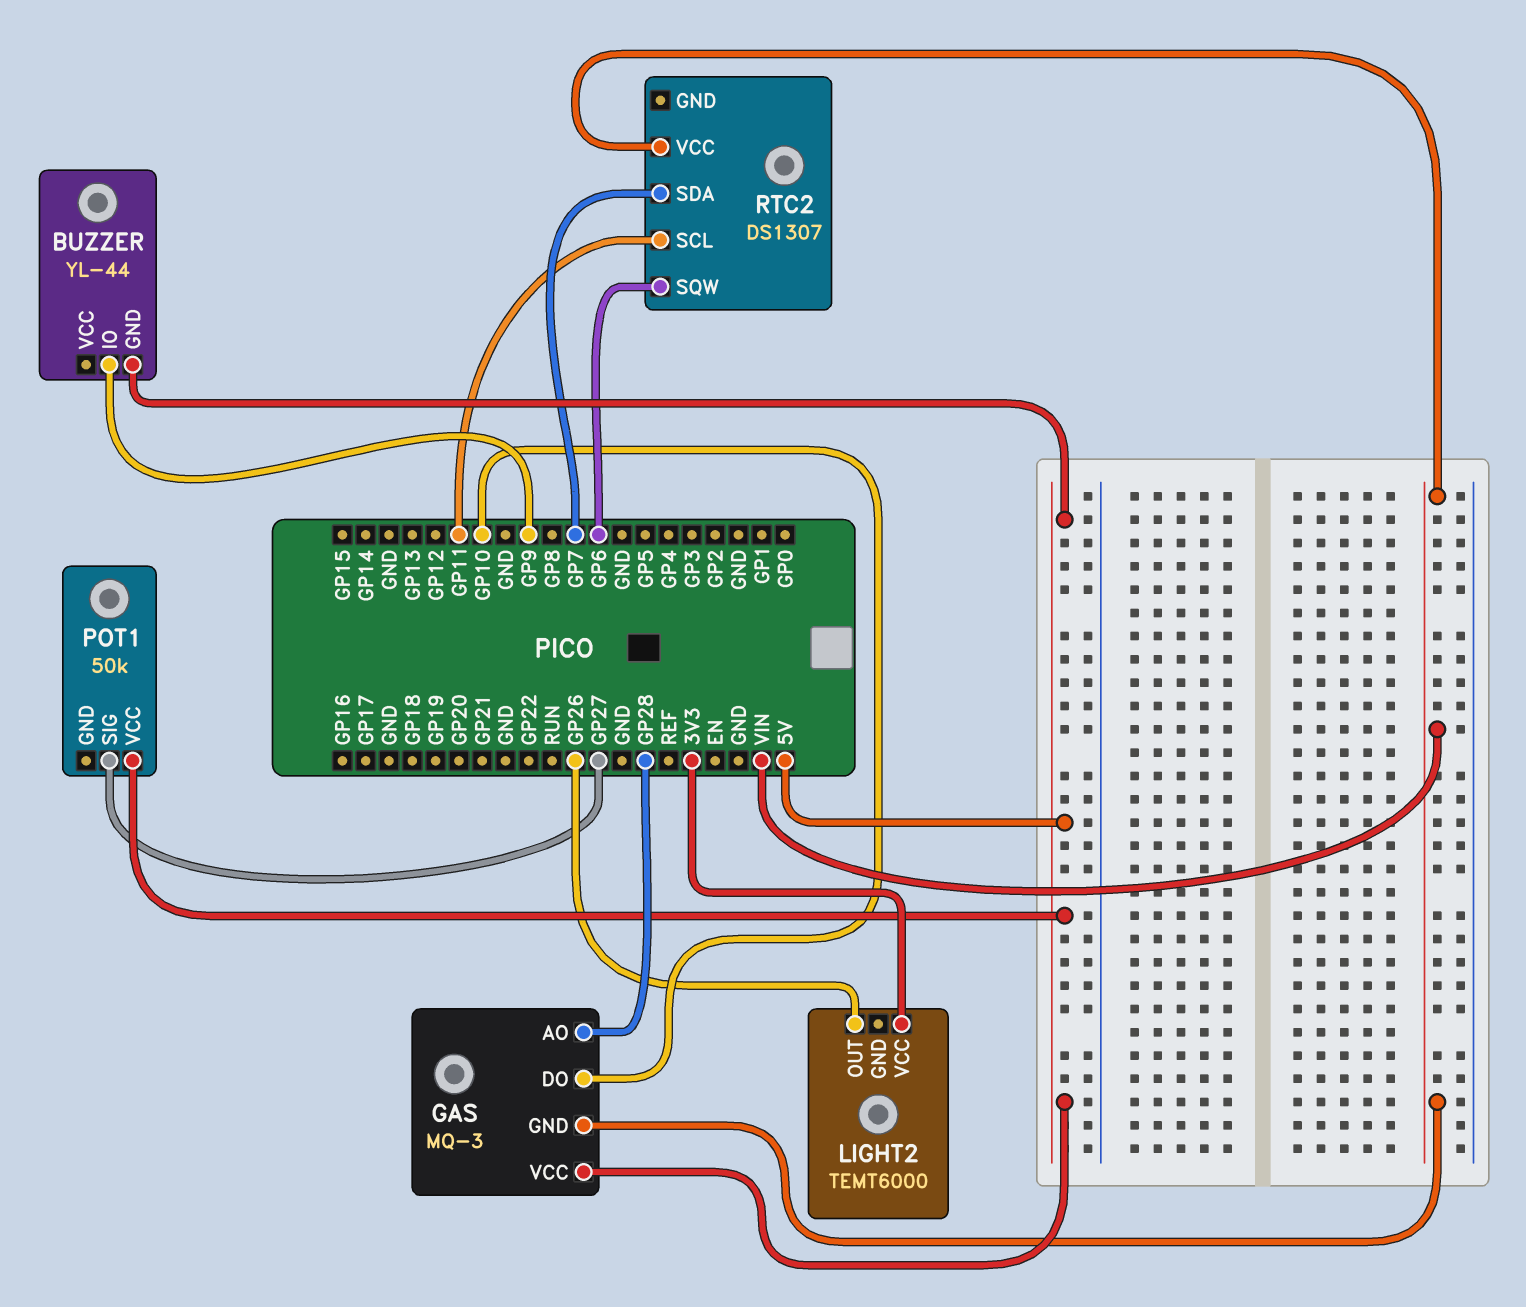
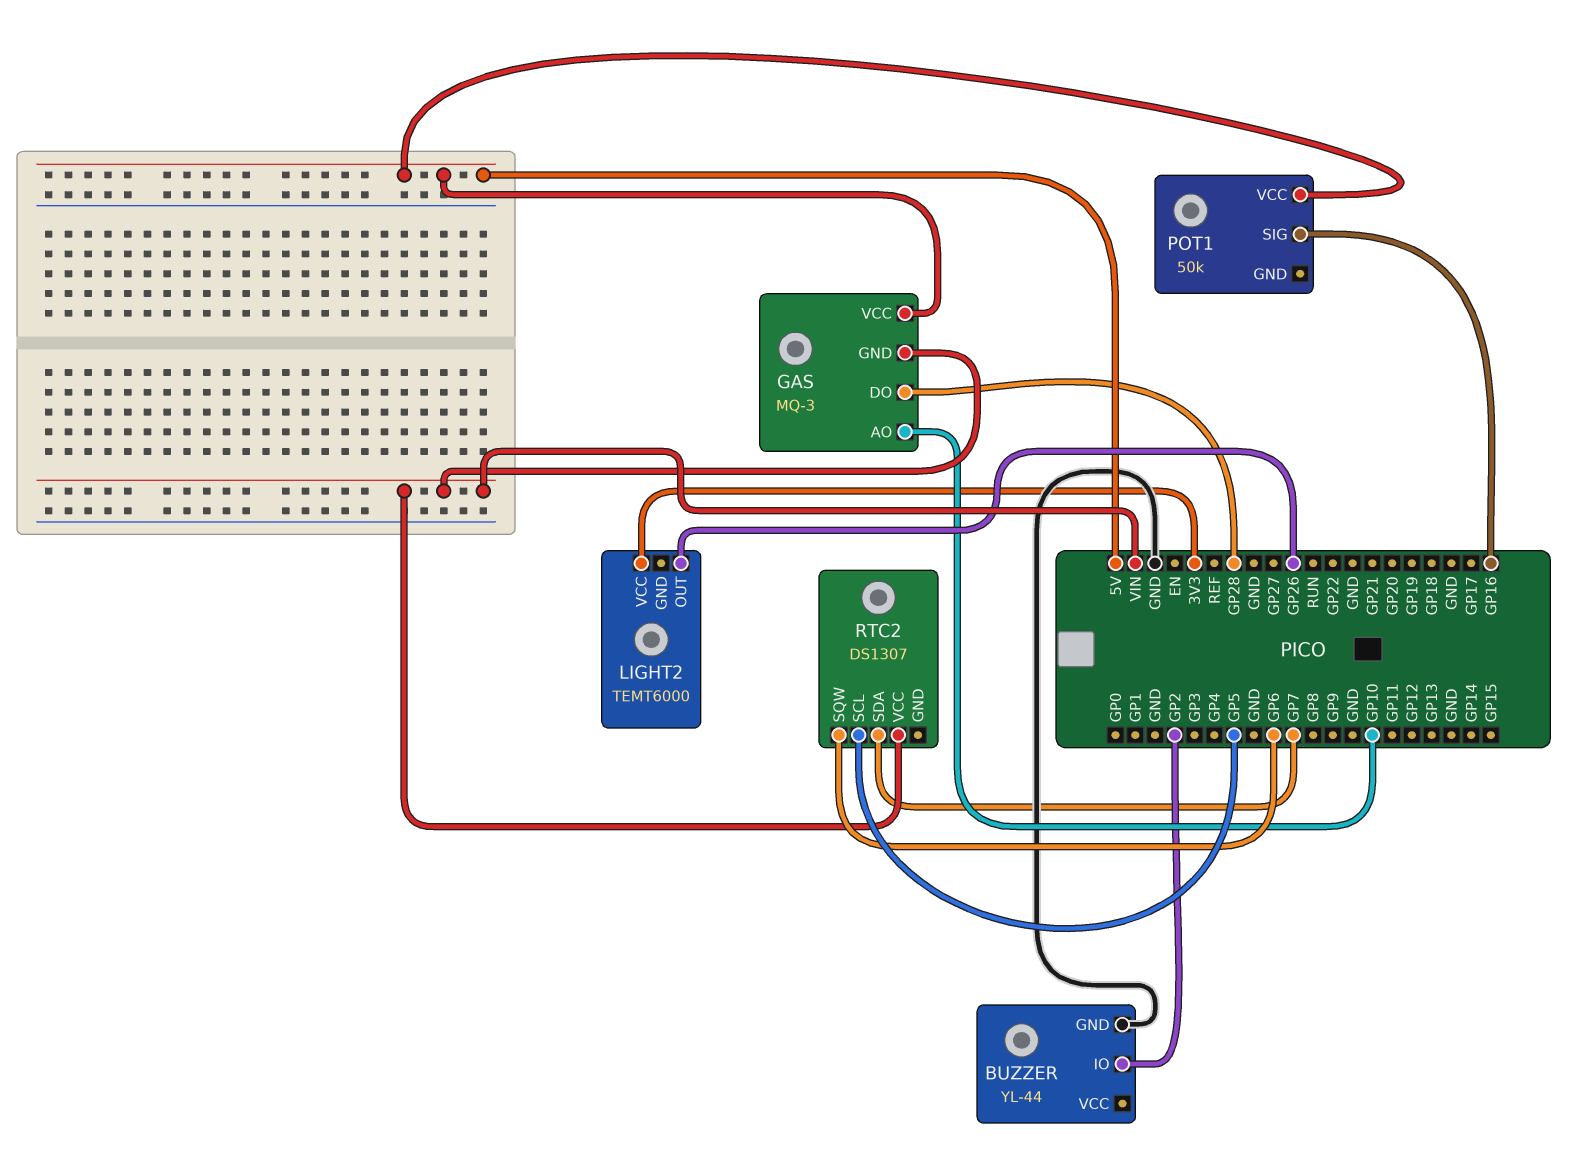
BUZZER pin GND: 5V -> GND
BUZZER pin IO: GP9 -> GP2
GAS pin AO: GP28 -> GP10
GAS pin DO: GP10 -> GP28
POT1 pin SIG: GP27 -> GP16
RTC2 pin SCL: GP11 -> GP5

